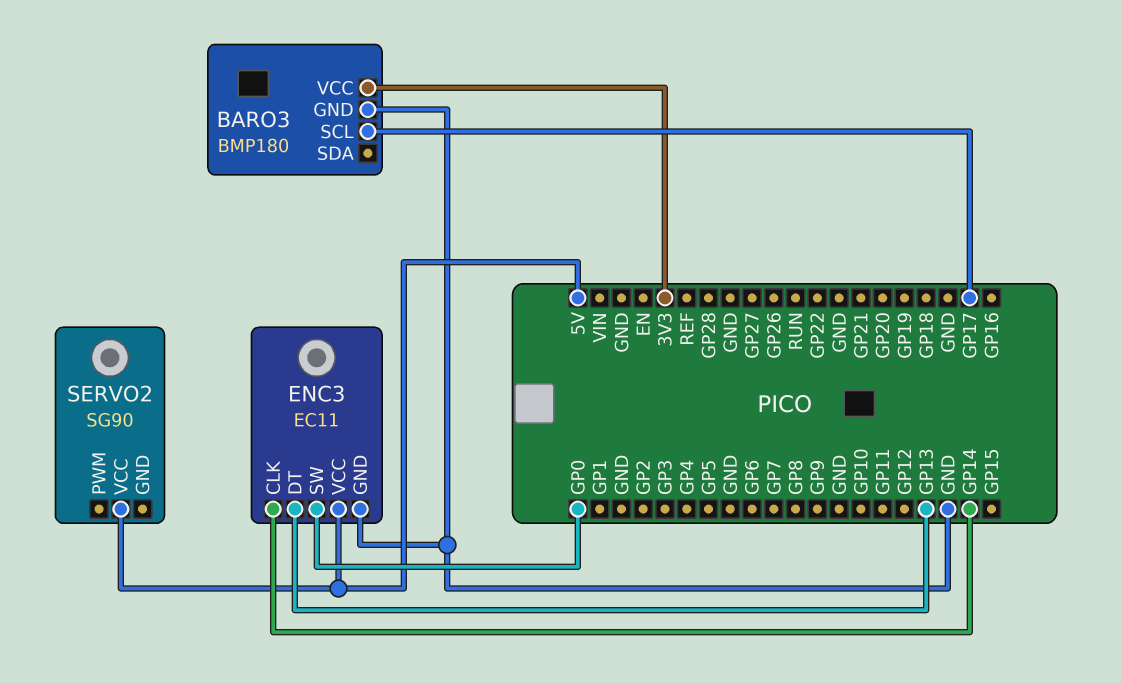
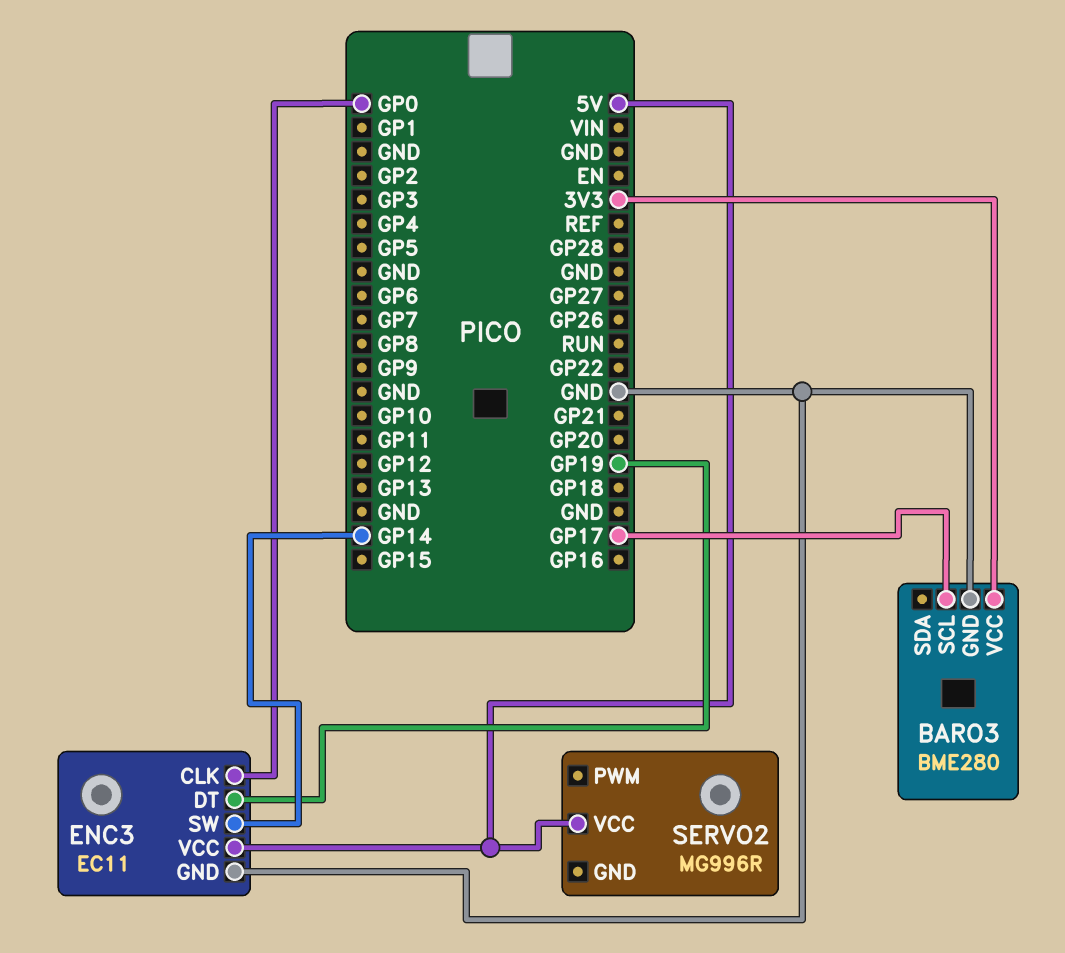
BARO3: BMP180 -> BME280
ENC3 pin CLK: GP14 -> GP0
ENC3 pin DT: GP13 -> GP19
ENC3 pin SW: GP0 -> GP14
SERVO2: SG90 -> MG996R

